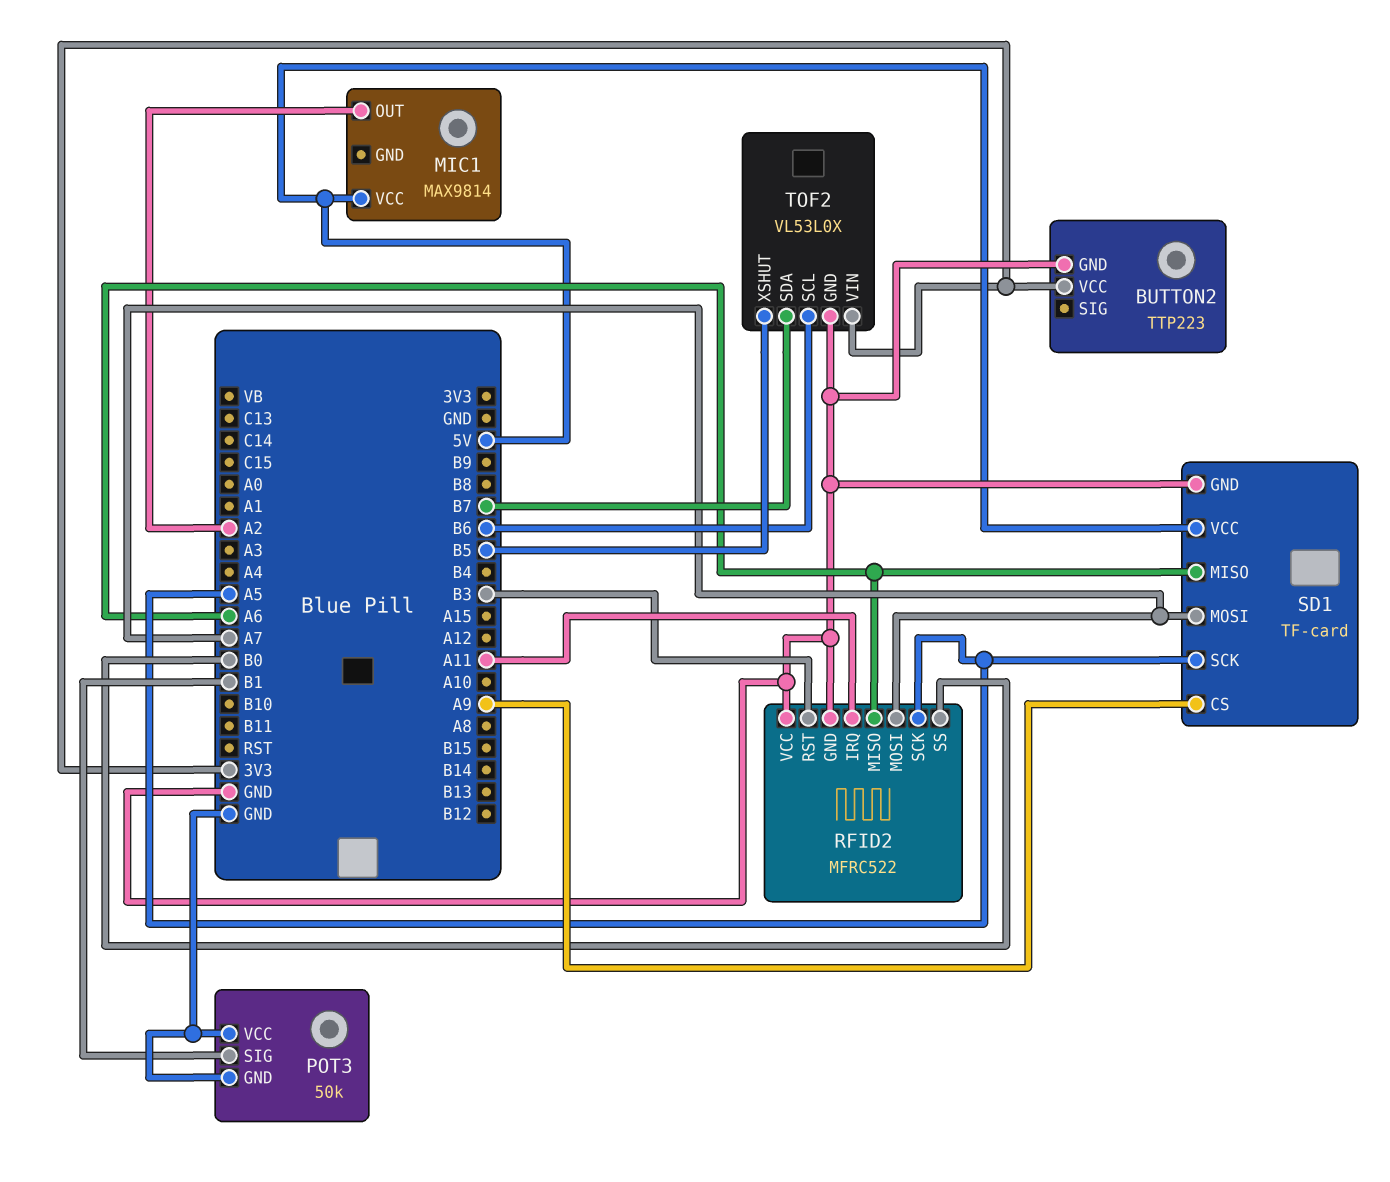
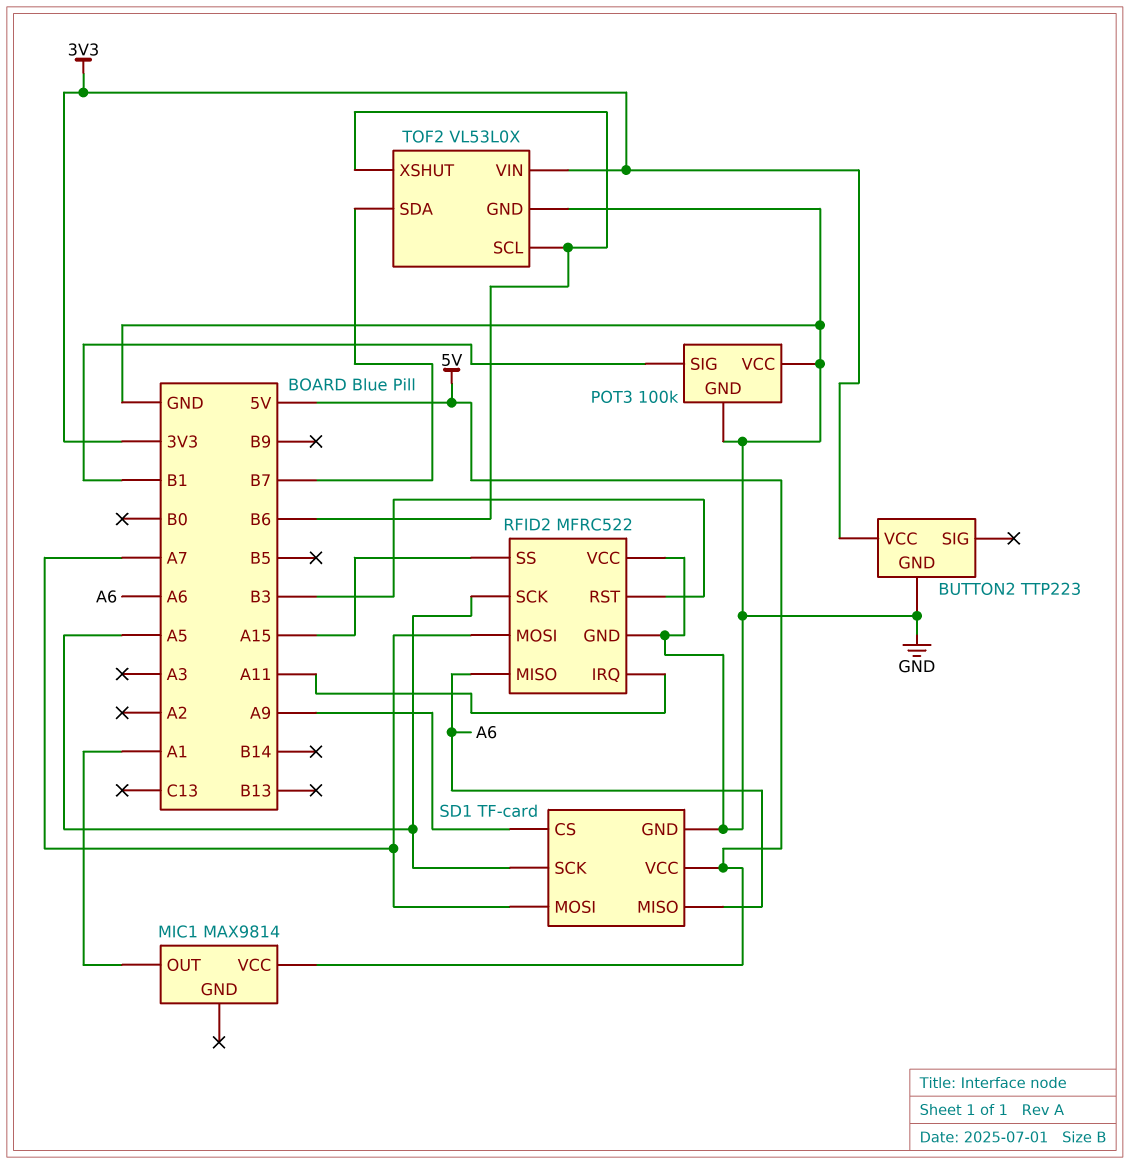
MIC1 pin OUT: A2 -> A1
POT3: 50k -> 100k
RFID2 pin SS: B0 -> A15
TOF2 pin XSHUT: B5 -> B6

